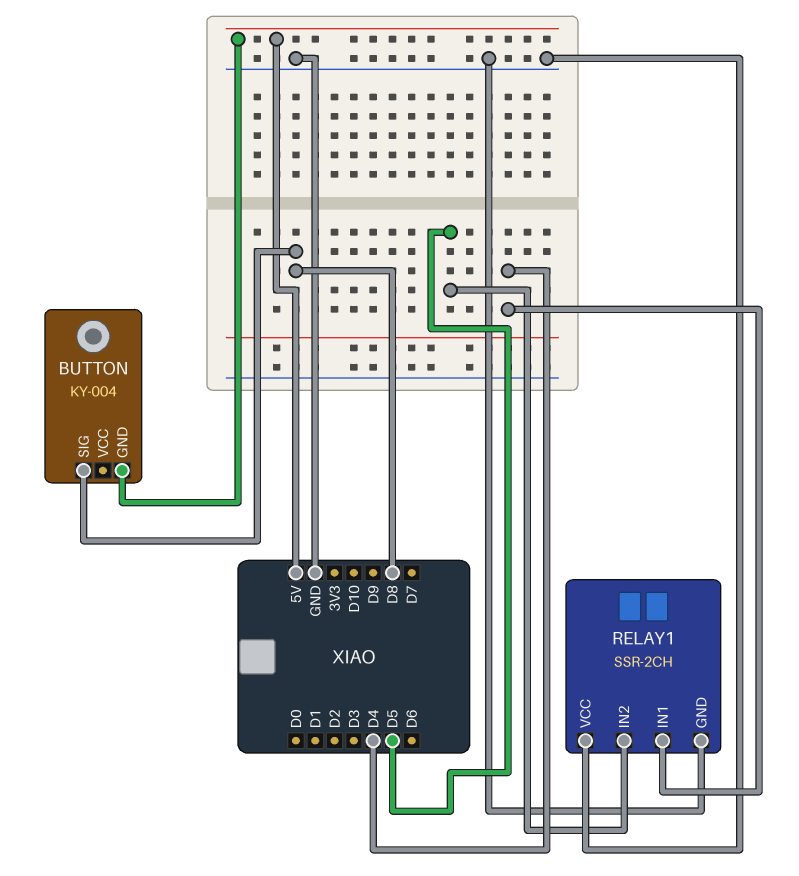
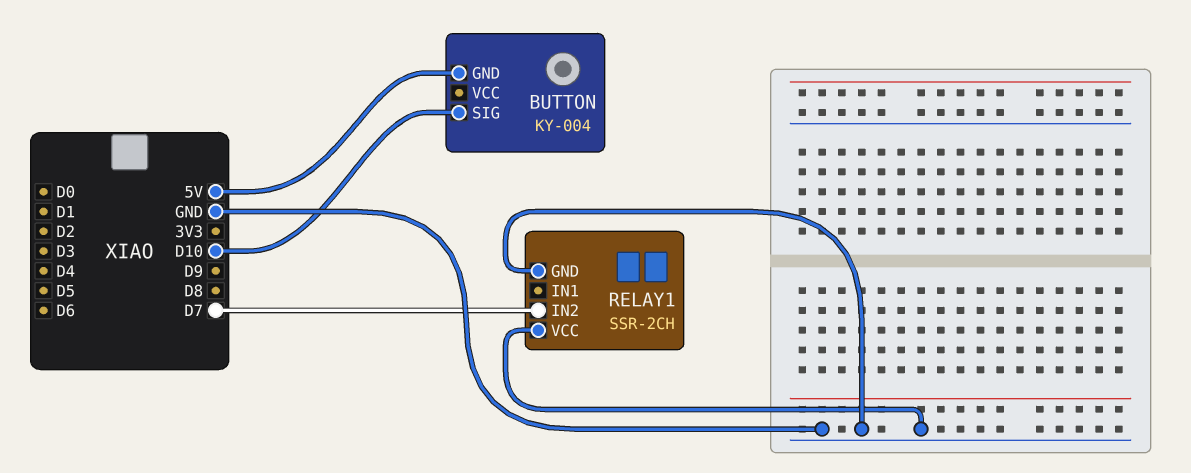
BUTTON pin SIG: D8 -> D10
RELAY1 pin IN1: D4 -> none
RELAY1 pin IN2: D5 -> D7

